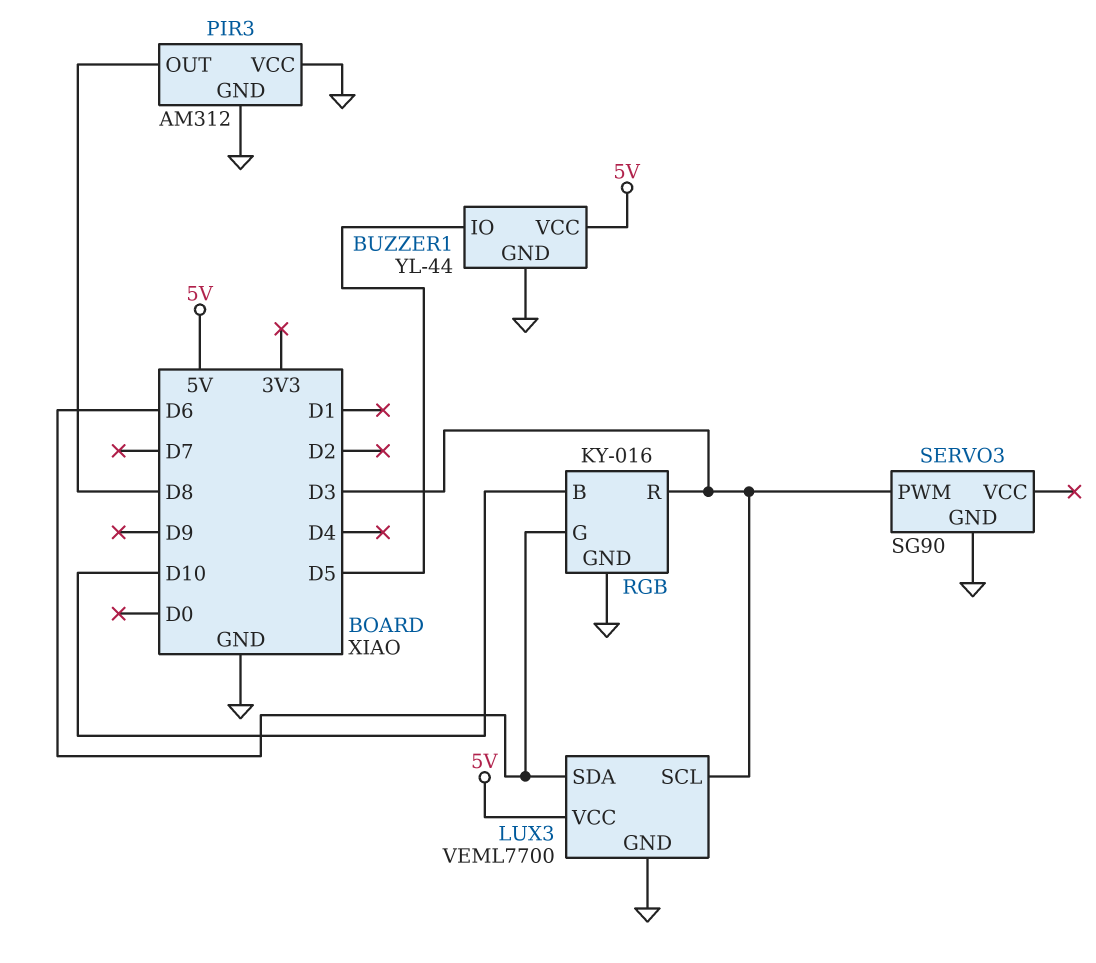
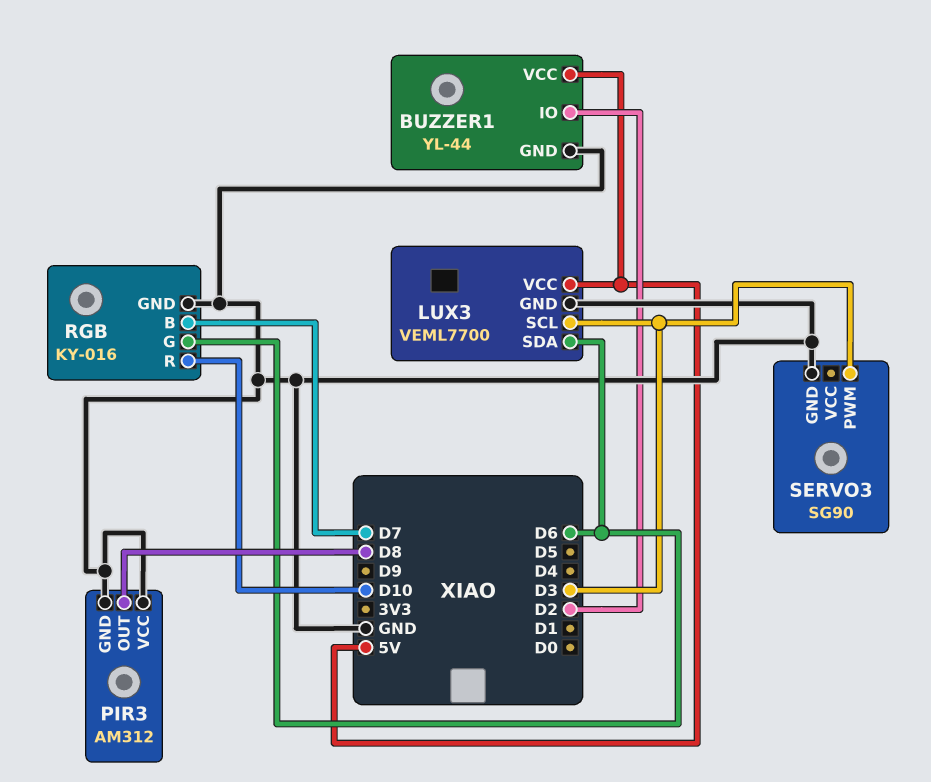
BUZZER1 pin IO: D5 -> D2
RGB pin B: D10 -> D7
RGB pin R: D3 -> D10

